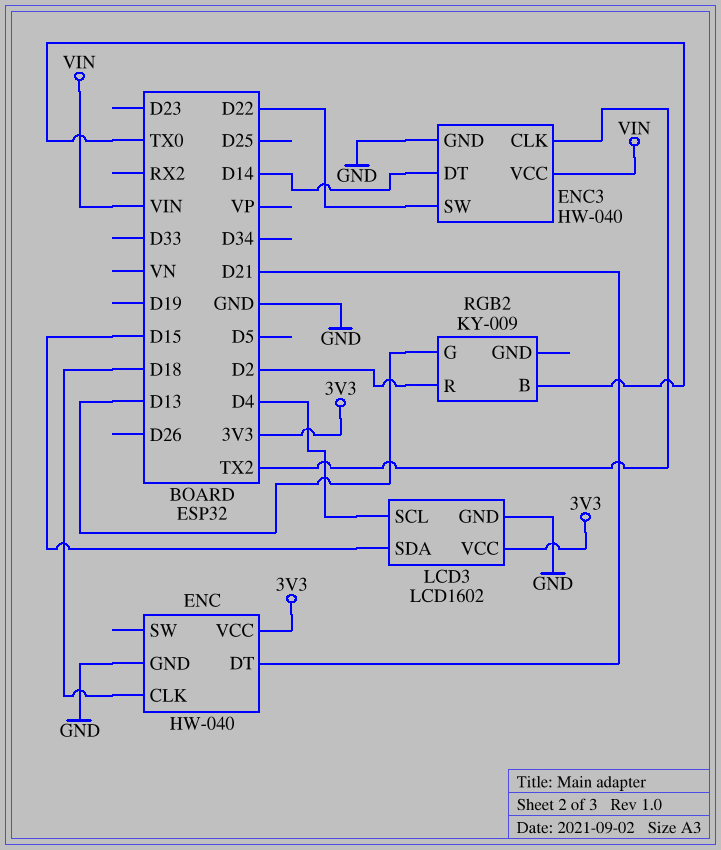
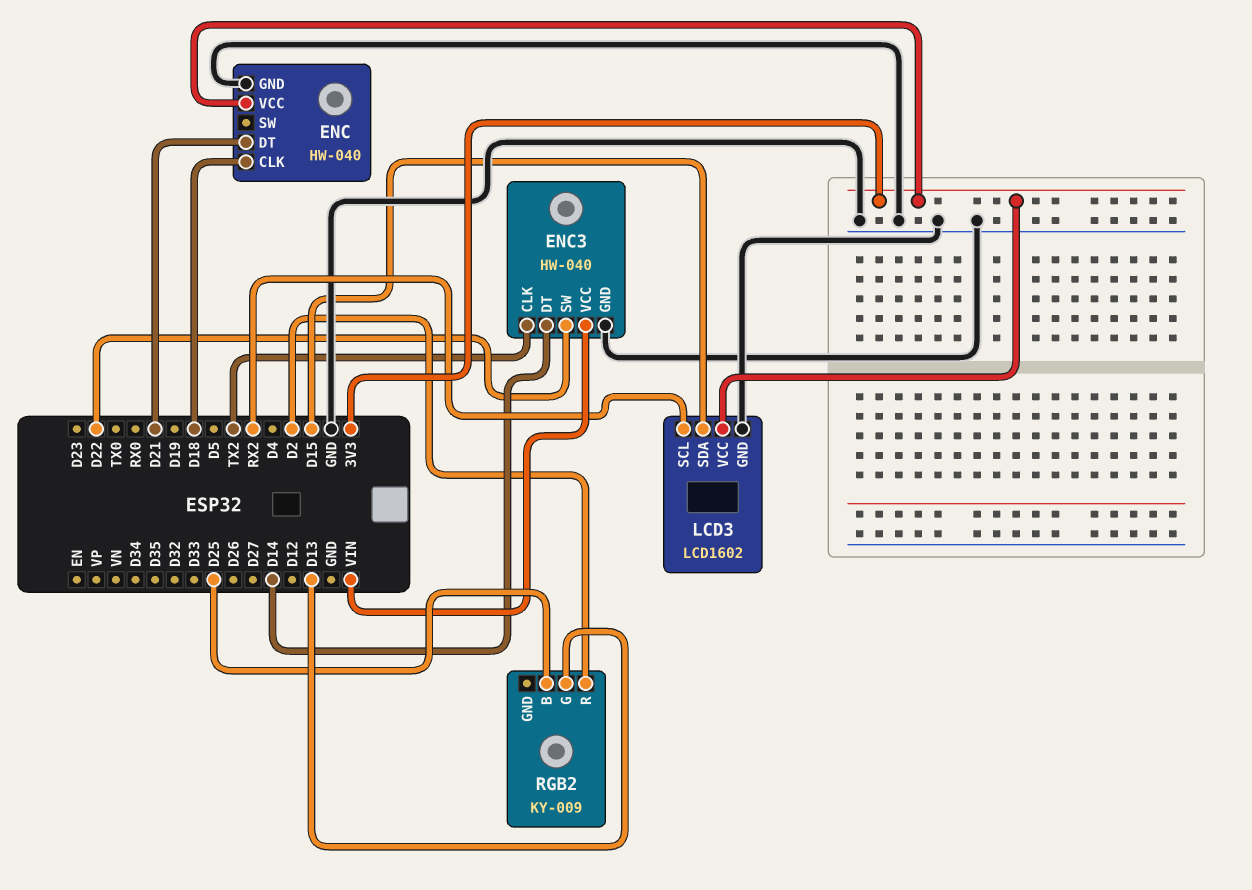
LCD3 pin SCL: D4 -> RX2
RGB2 pin B: TX0 -> D25

